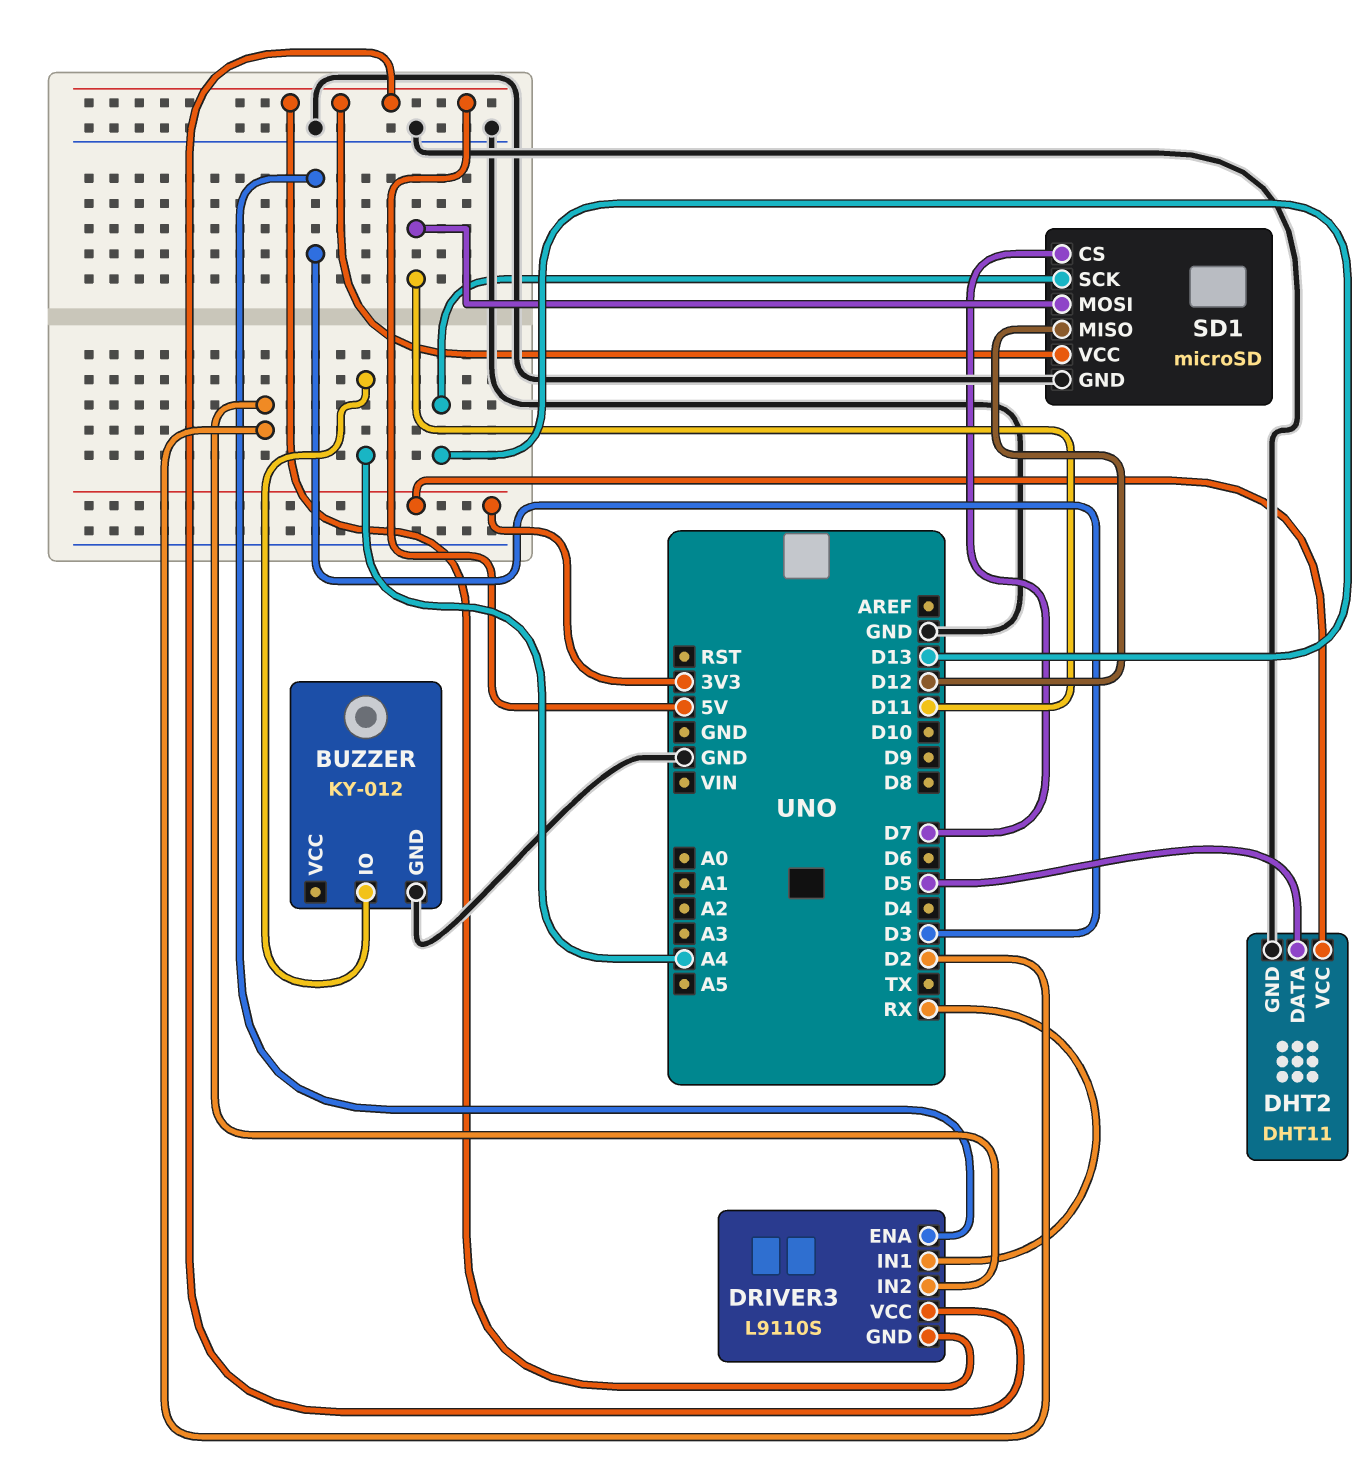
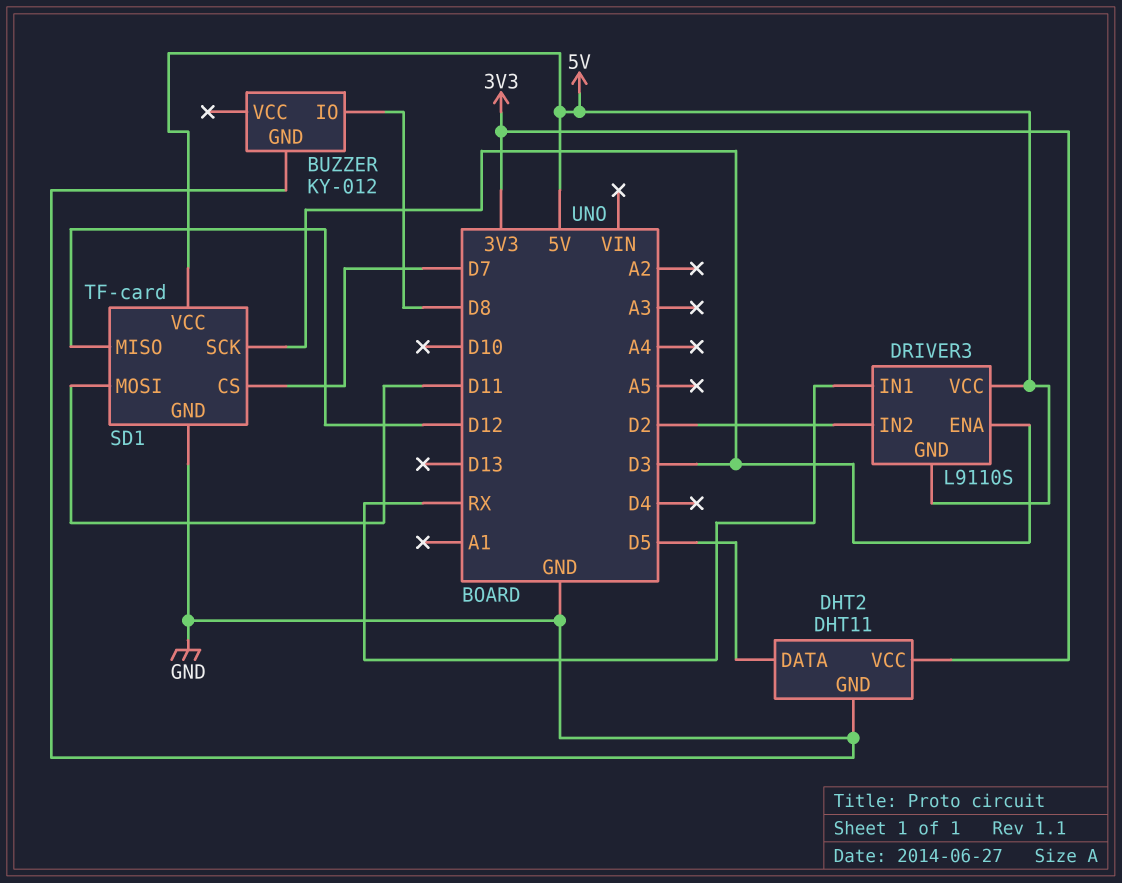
BUZZER pin IO: A4 -> D8
SD1: microSD -> TF-card
SD1 pin SCK: D13 -> D3

